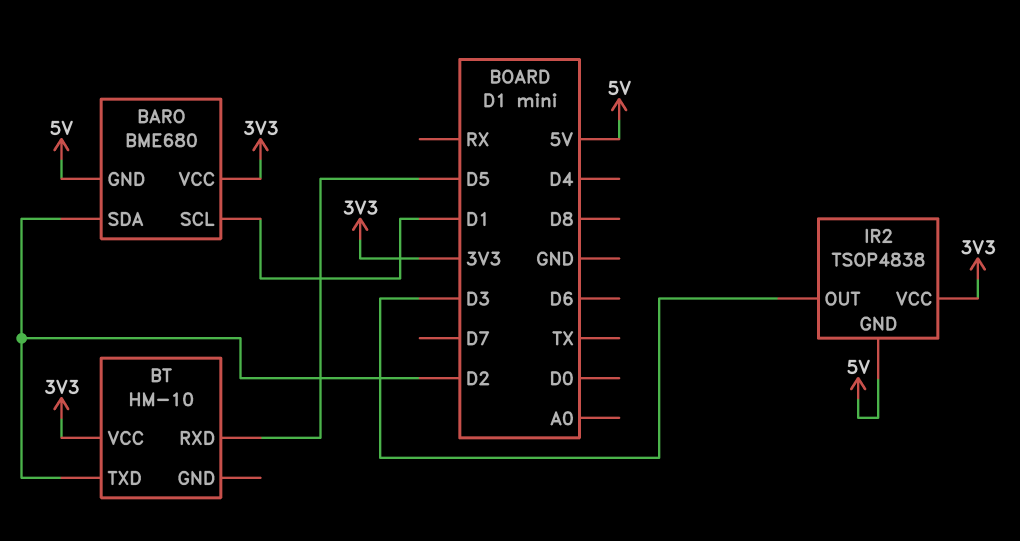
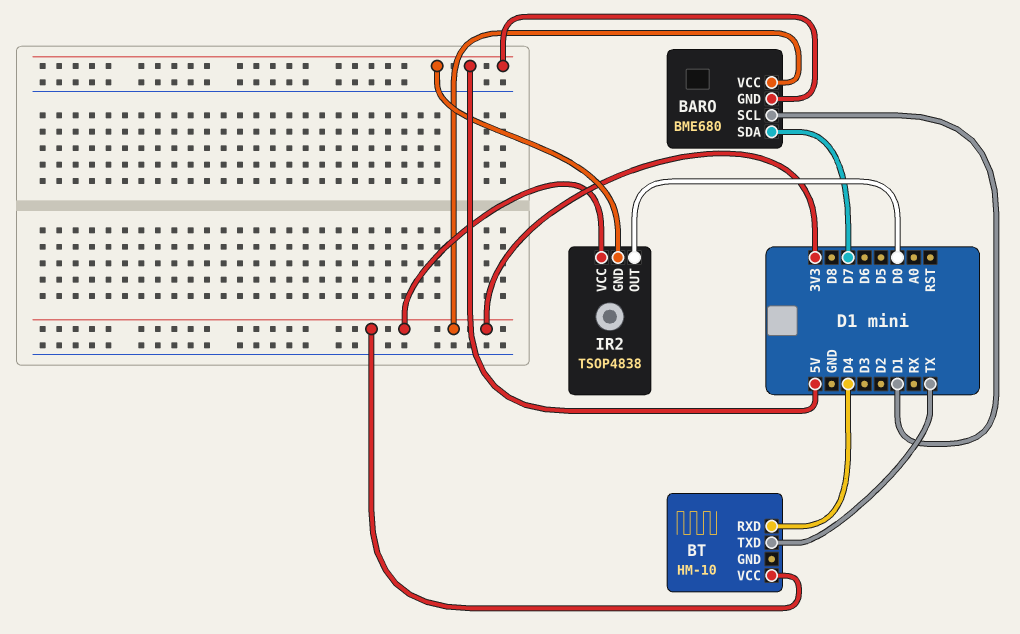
BARO pin SDA: D2 -> D7
BT pin RXD: D5 -> D4
BT pin TXD: D2 -> TX
IR2 pin OUT: D3 -> D0

